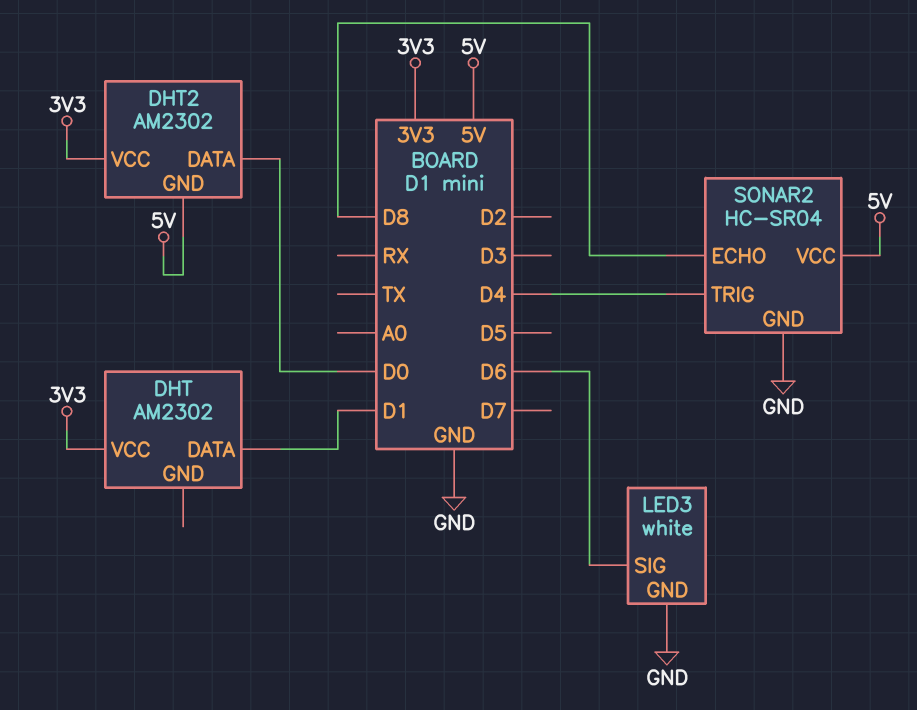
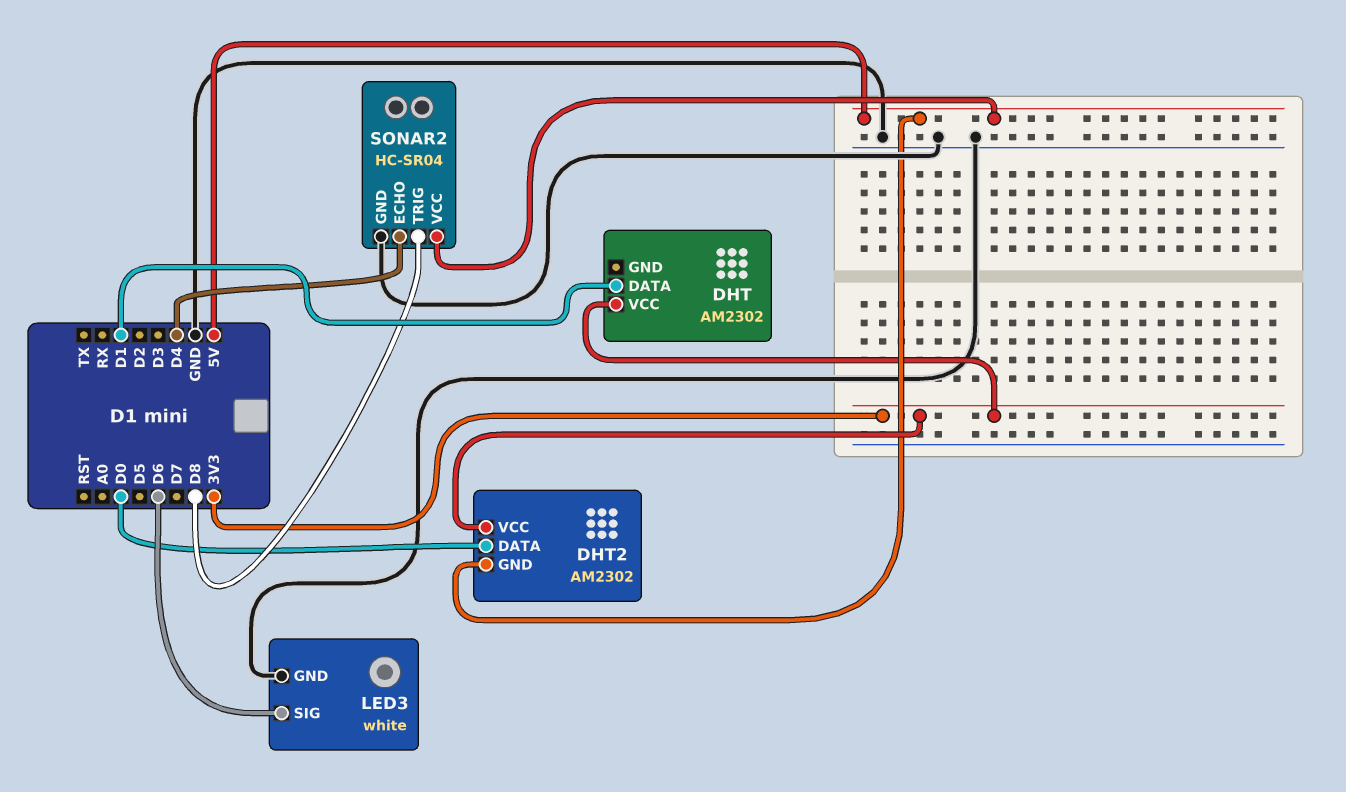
SONAR2 pin ECHO: D8 -> D4
SONAR2 pin TRIG: D4 -> D8

